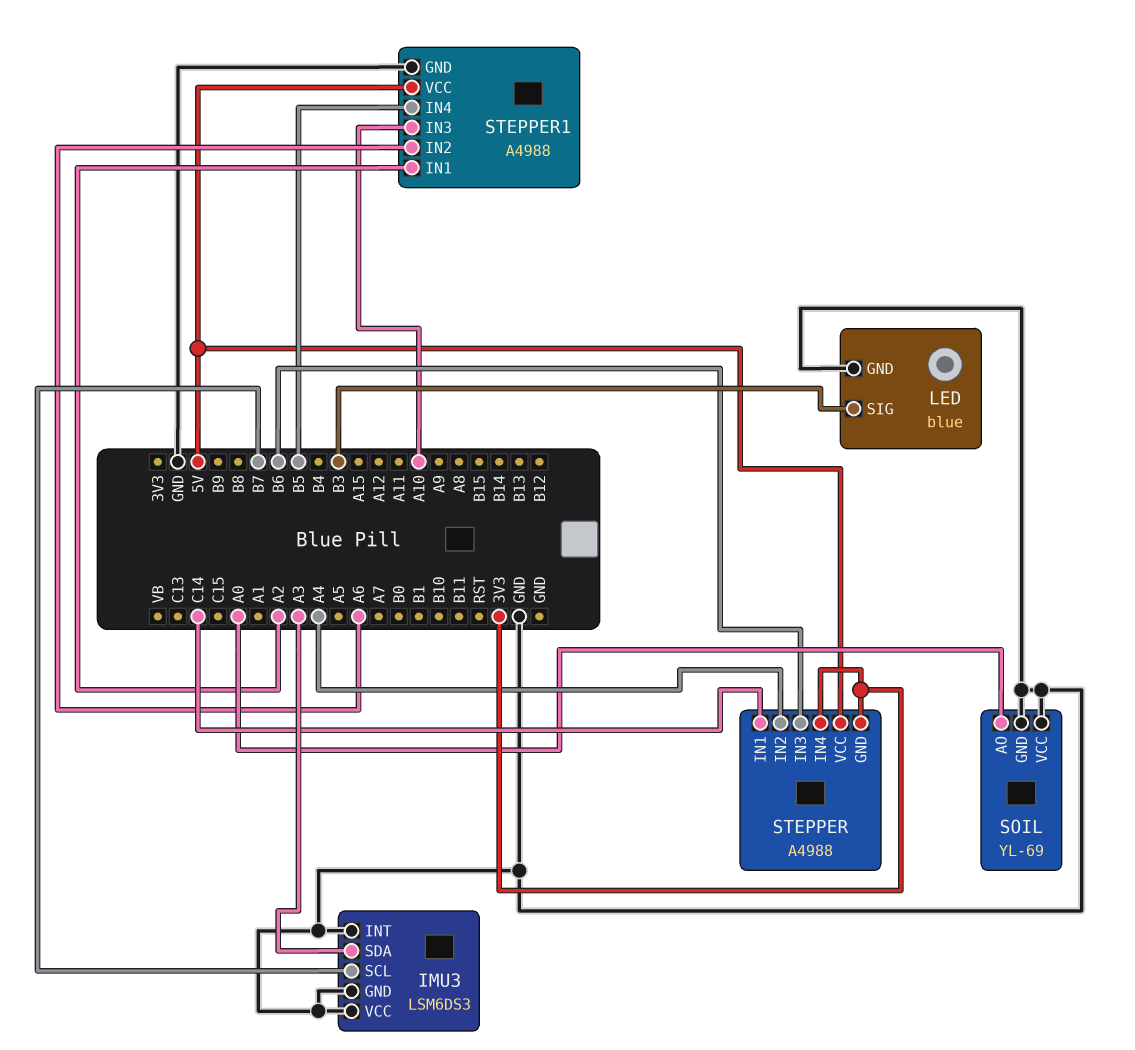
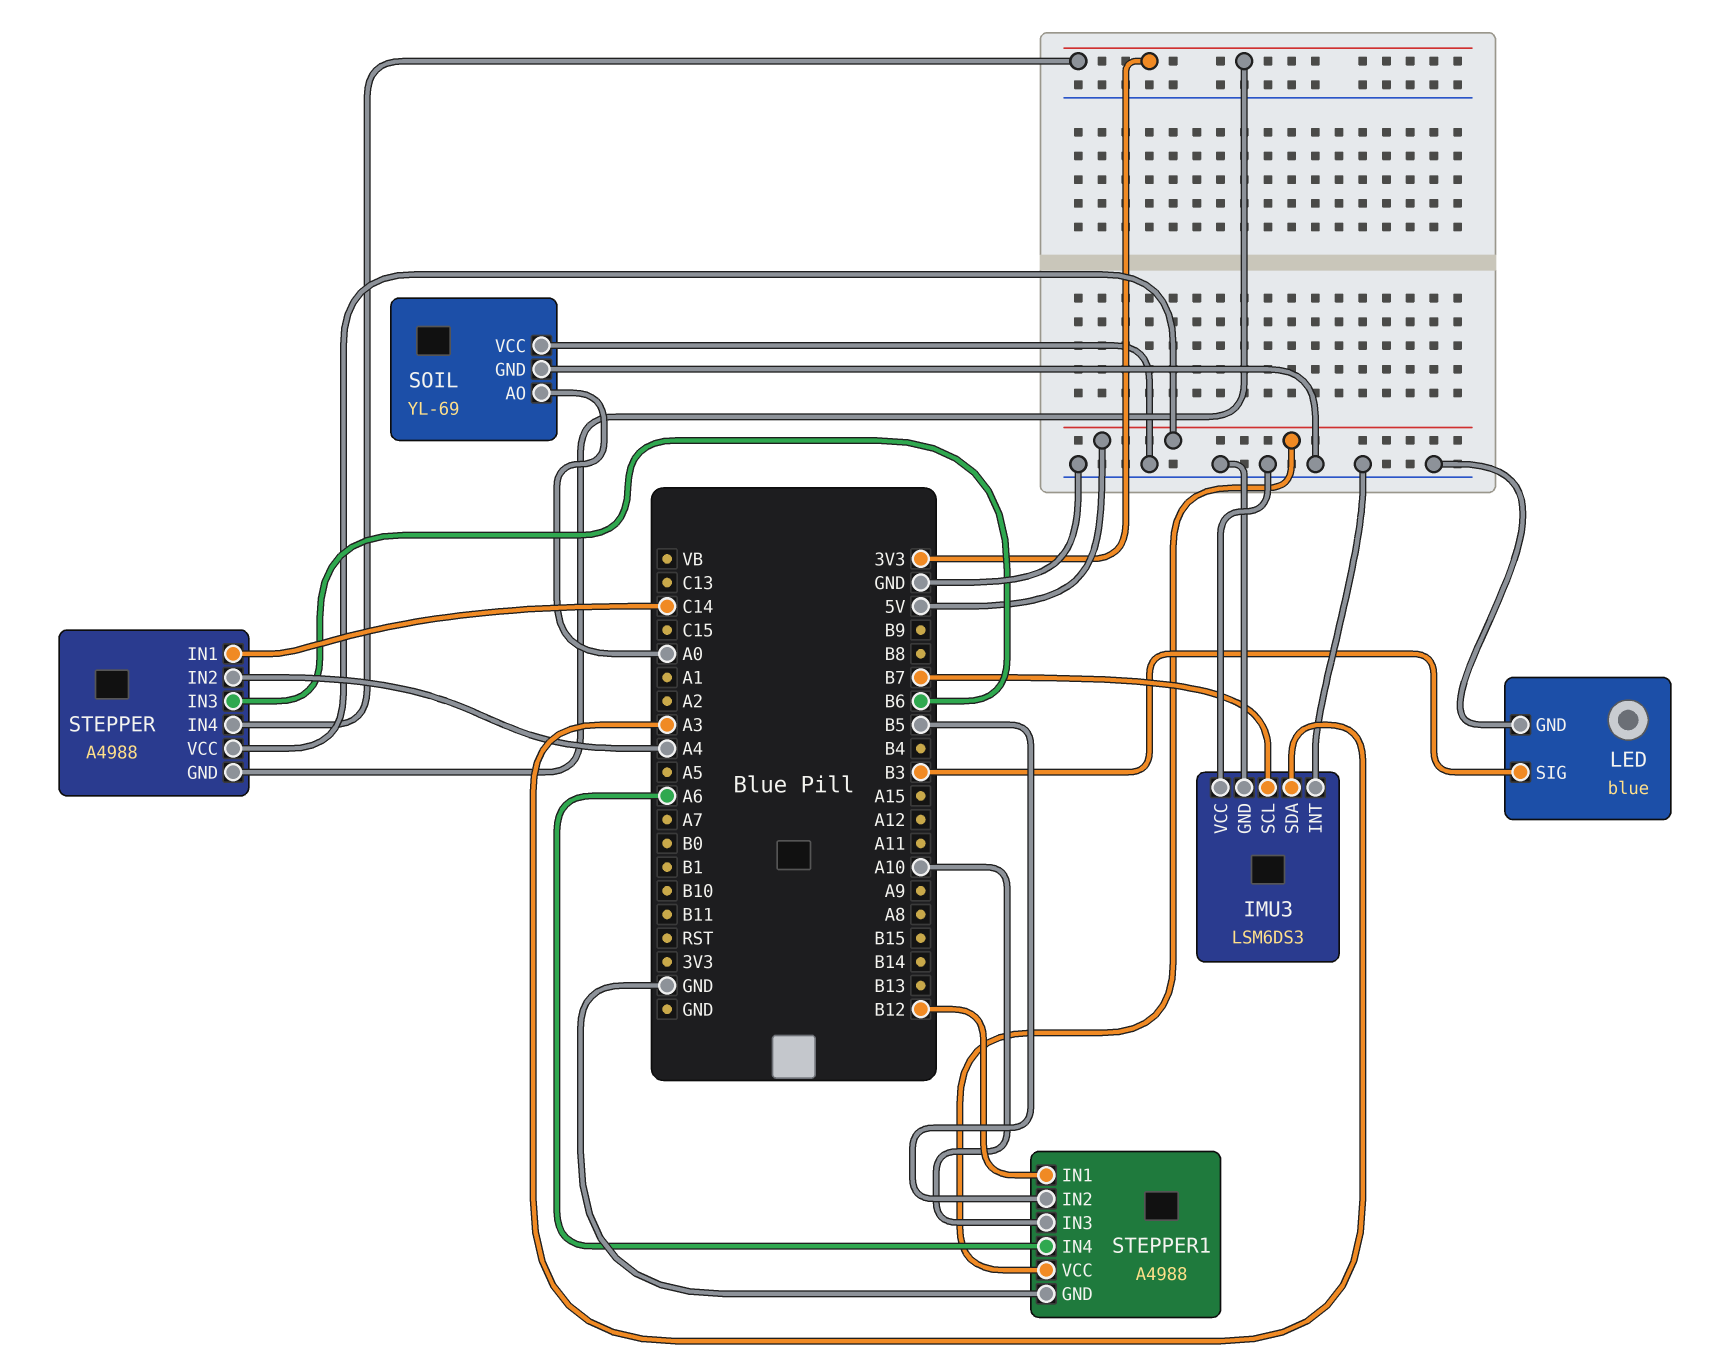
STEPPER1 pin IN1: A2 -> B12
STEPPER1 pin IN2: A6 -> B5
STEPPER1 pin IN4: B5 -> A6

